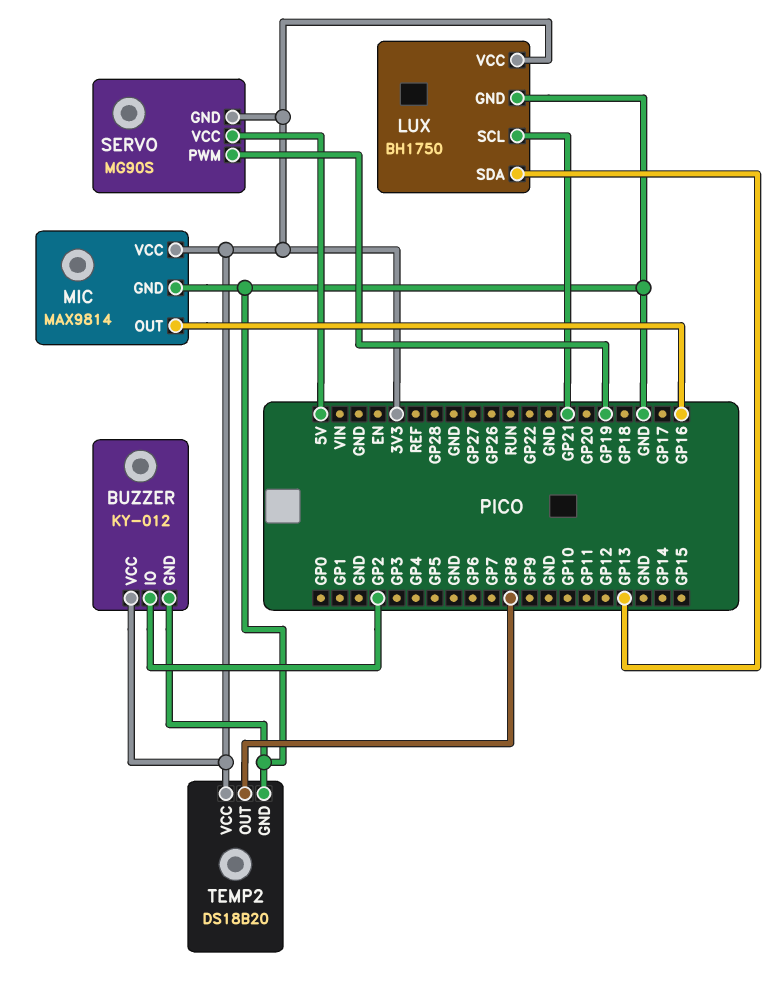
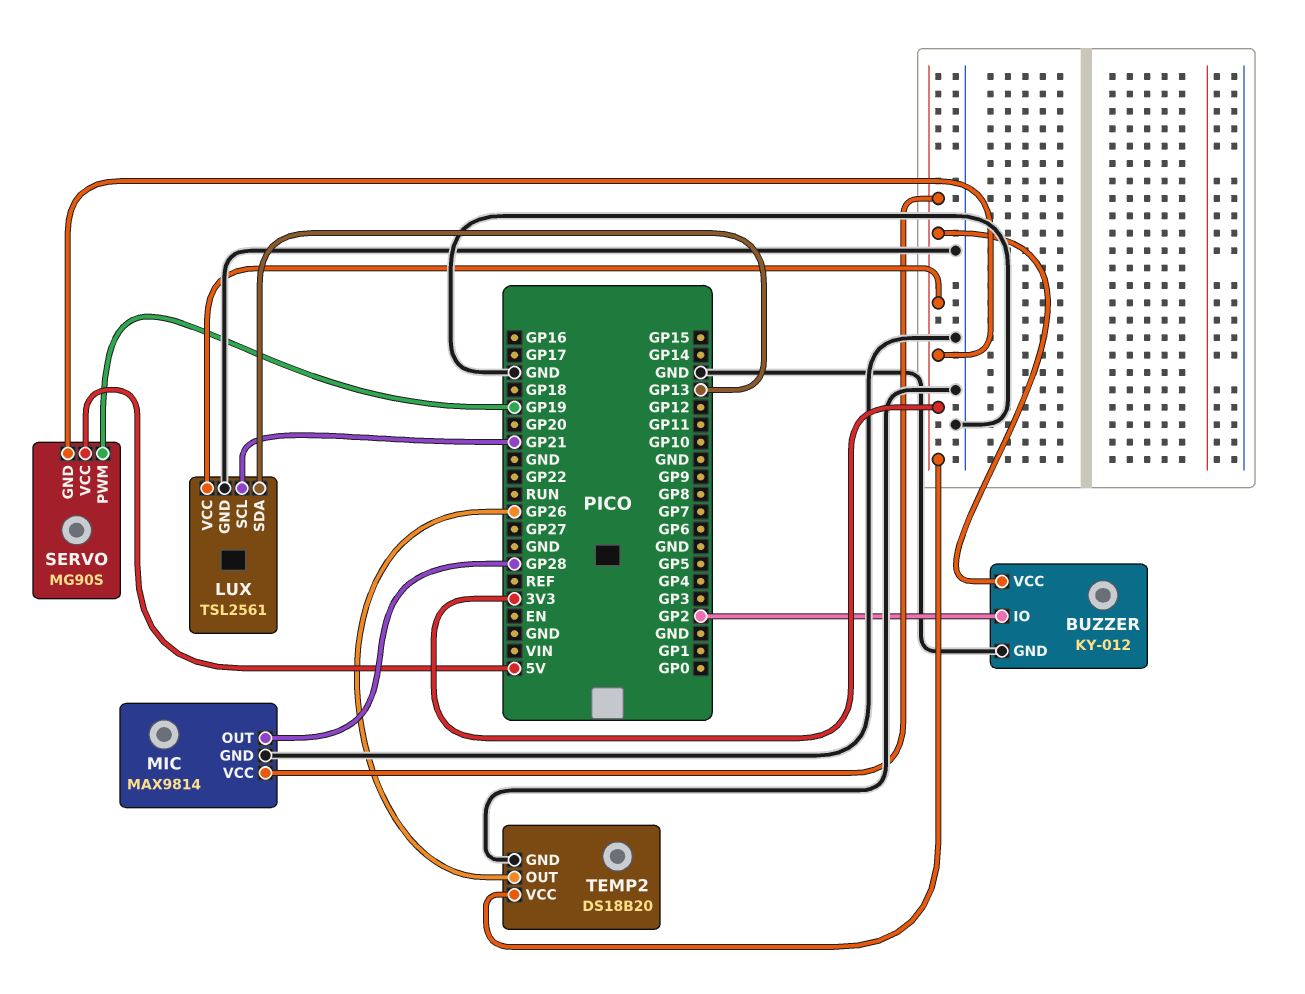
LUX: BH1750 -> TSL2561
MIC pin OUT: GP16 -> GP28
TEMP2 pin OUT: GP8 -> GP26

